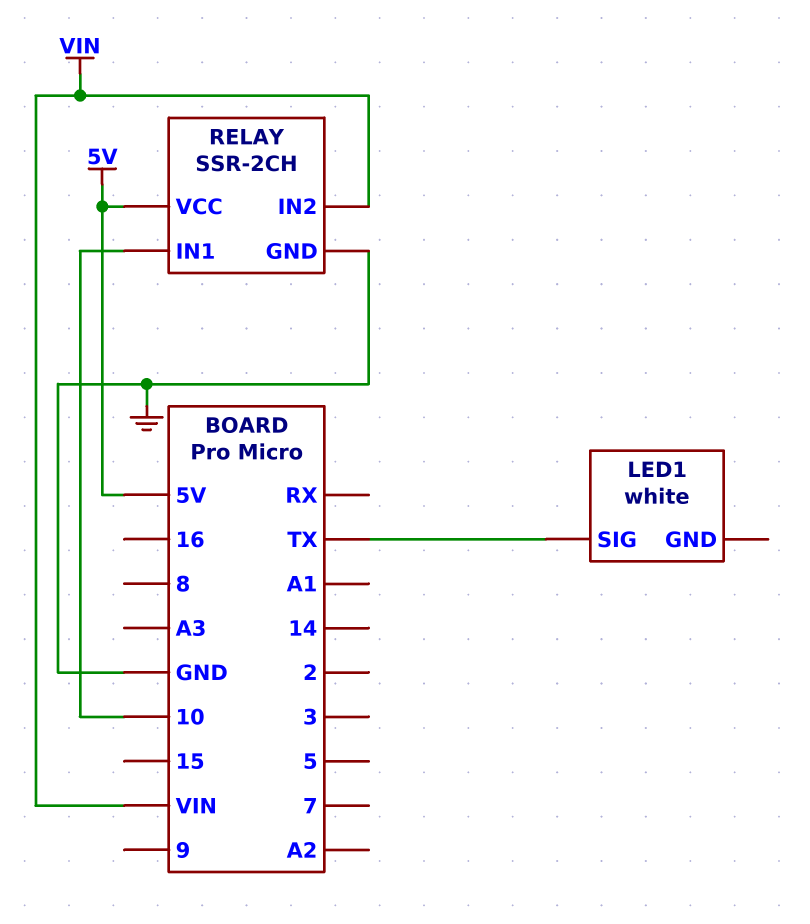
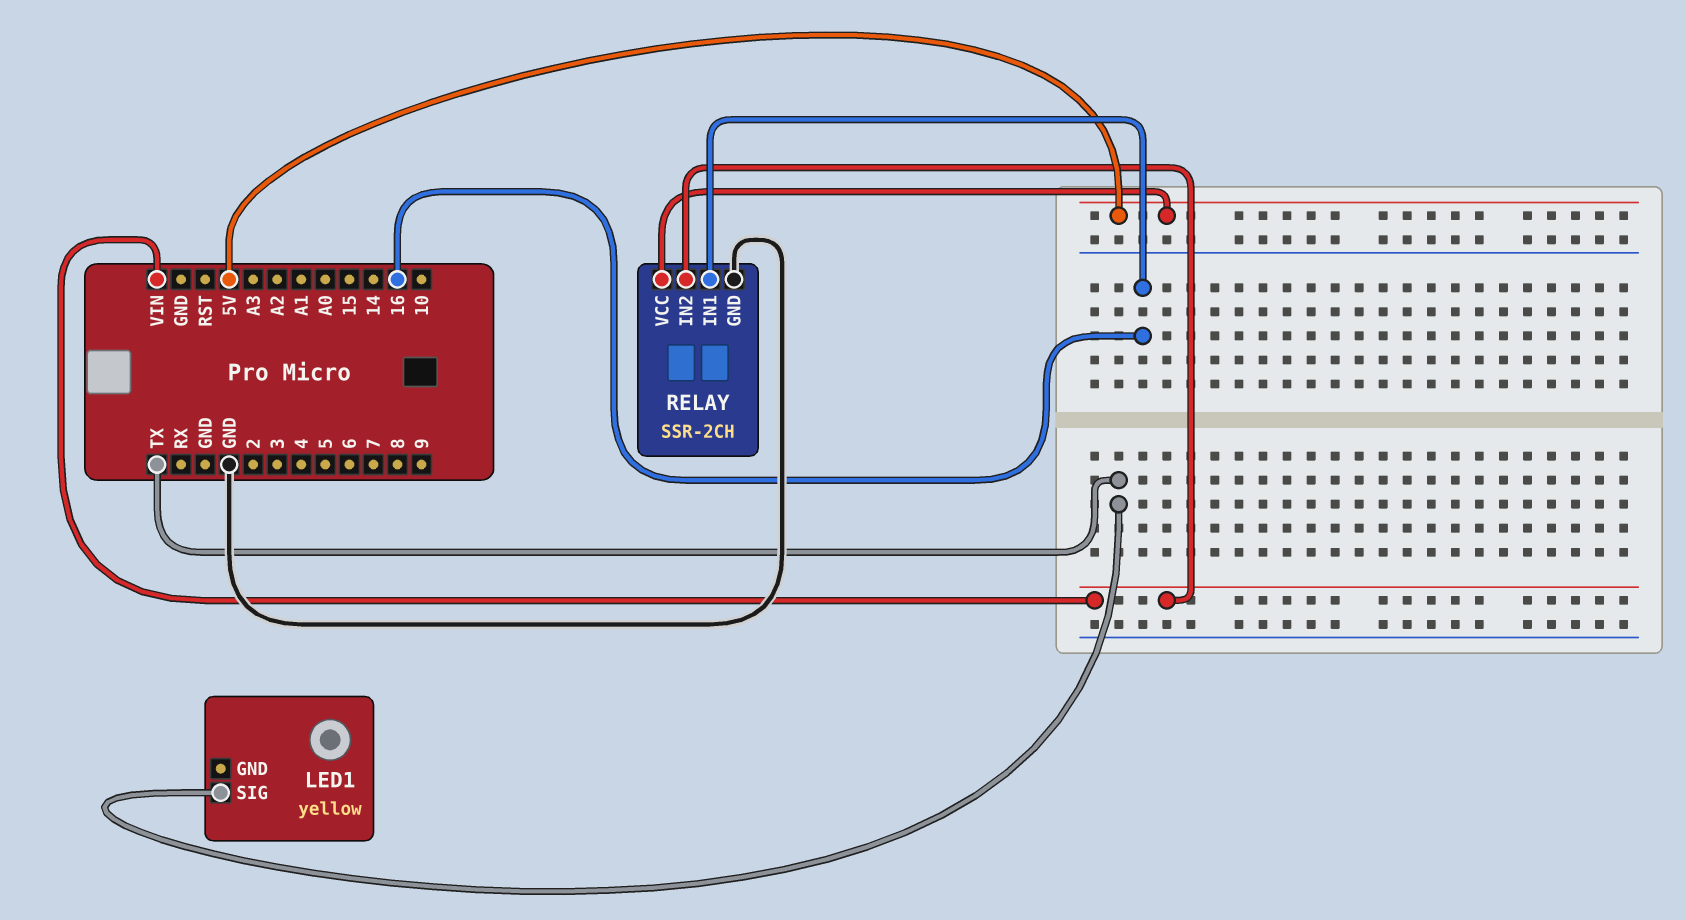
LED1: white -> yellow
RELAY pin IN1: 10 -> 16

